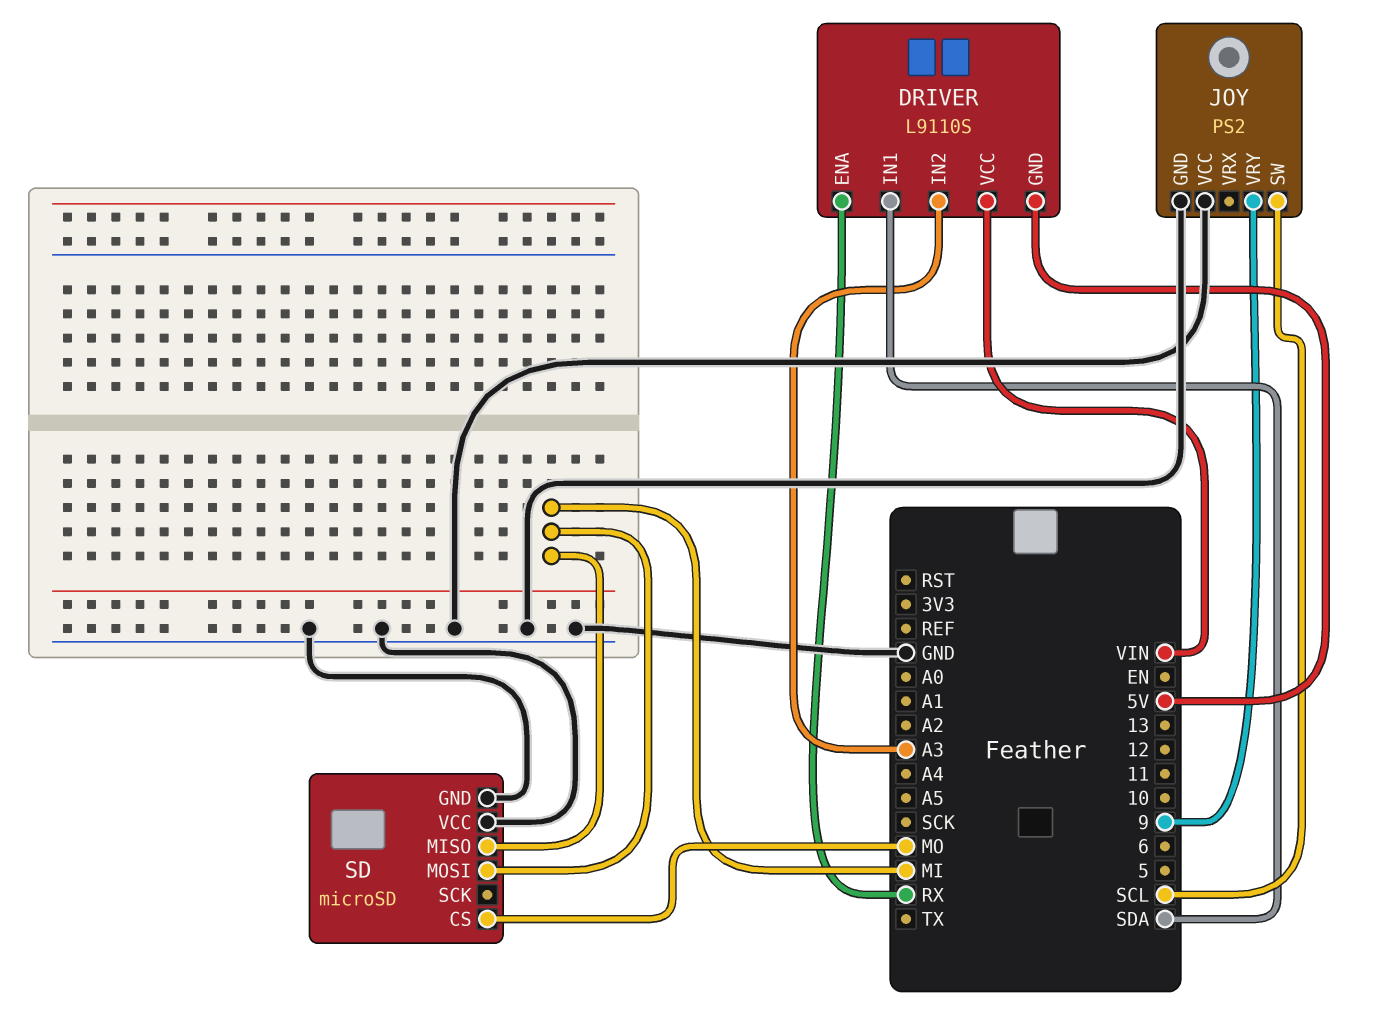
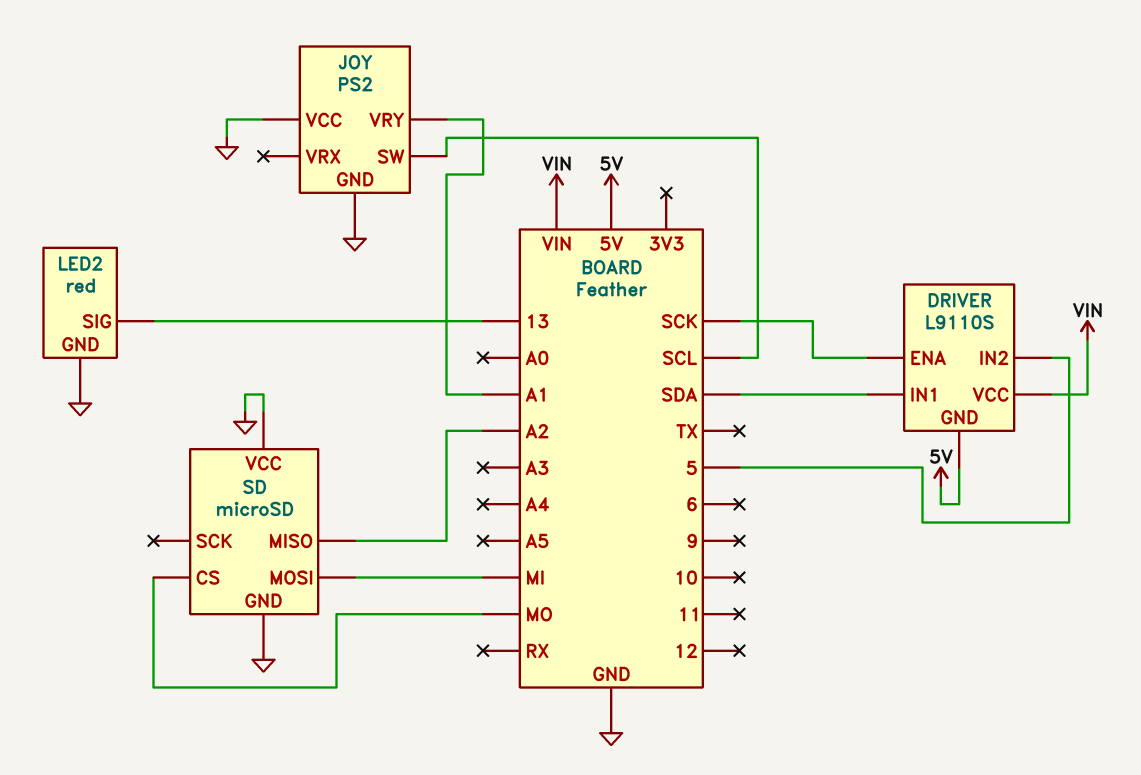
DRIVER pin ENA: RX -> SCK
DRIVER pin IN2: A3 -> 5
JOY pin VRY: 9 -> A1
LED2: none -> red
LED2 pin GND: none -> GND
LED2 pin SIG: none -> 13
SD pin MISO: MI -> A2

